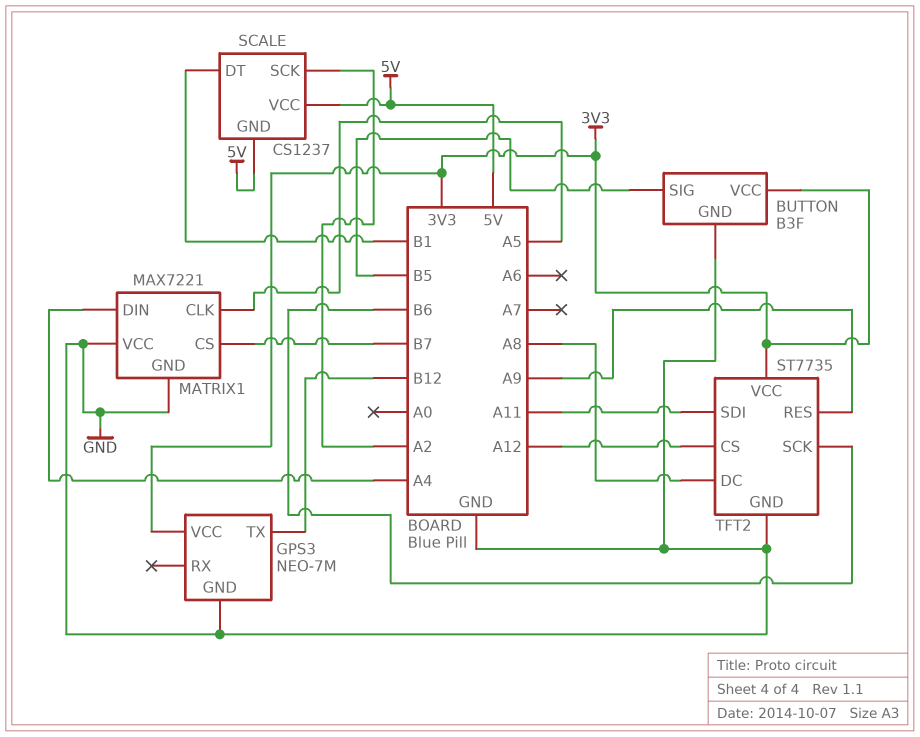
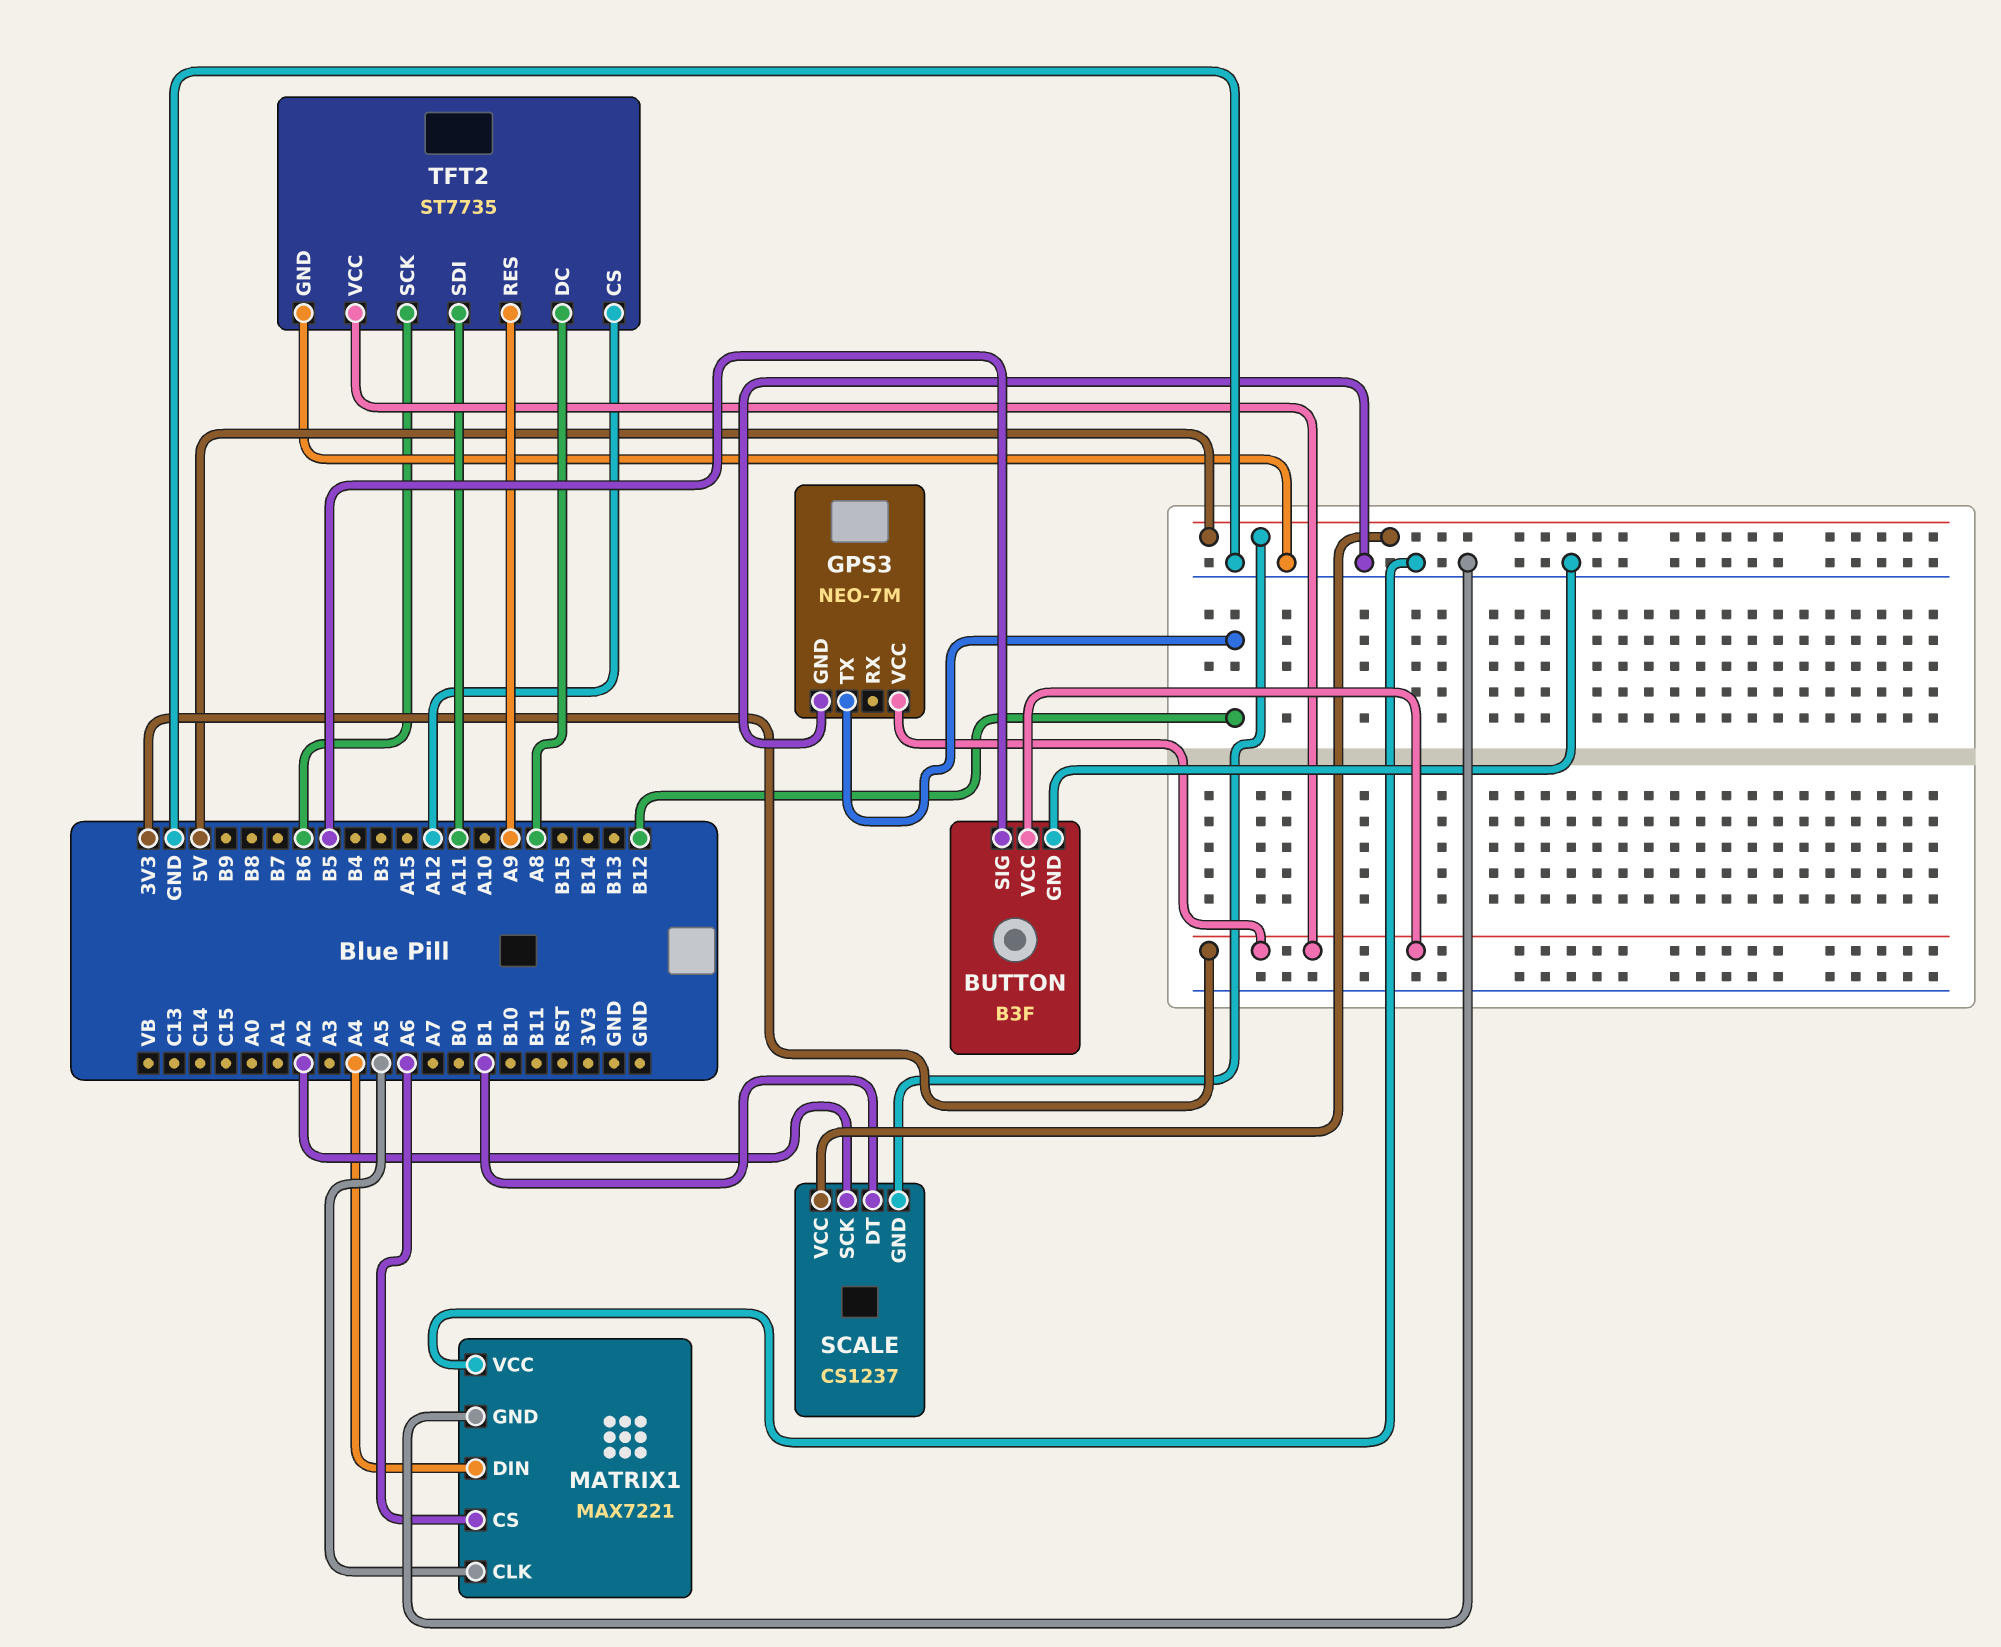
MATRIX1 pin CS: B7 -> A6

